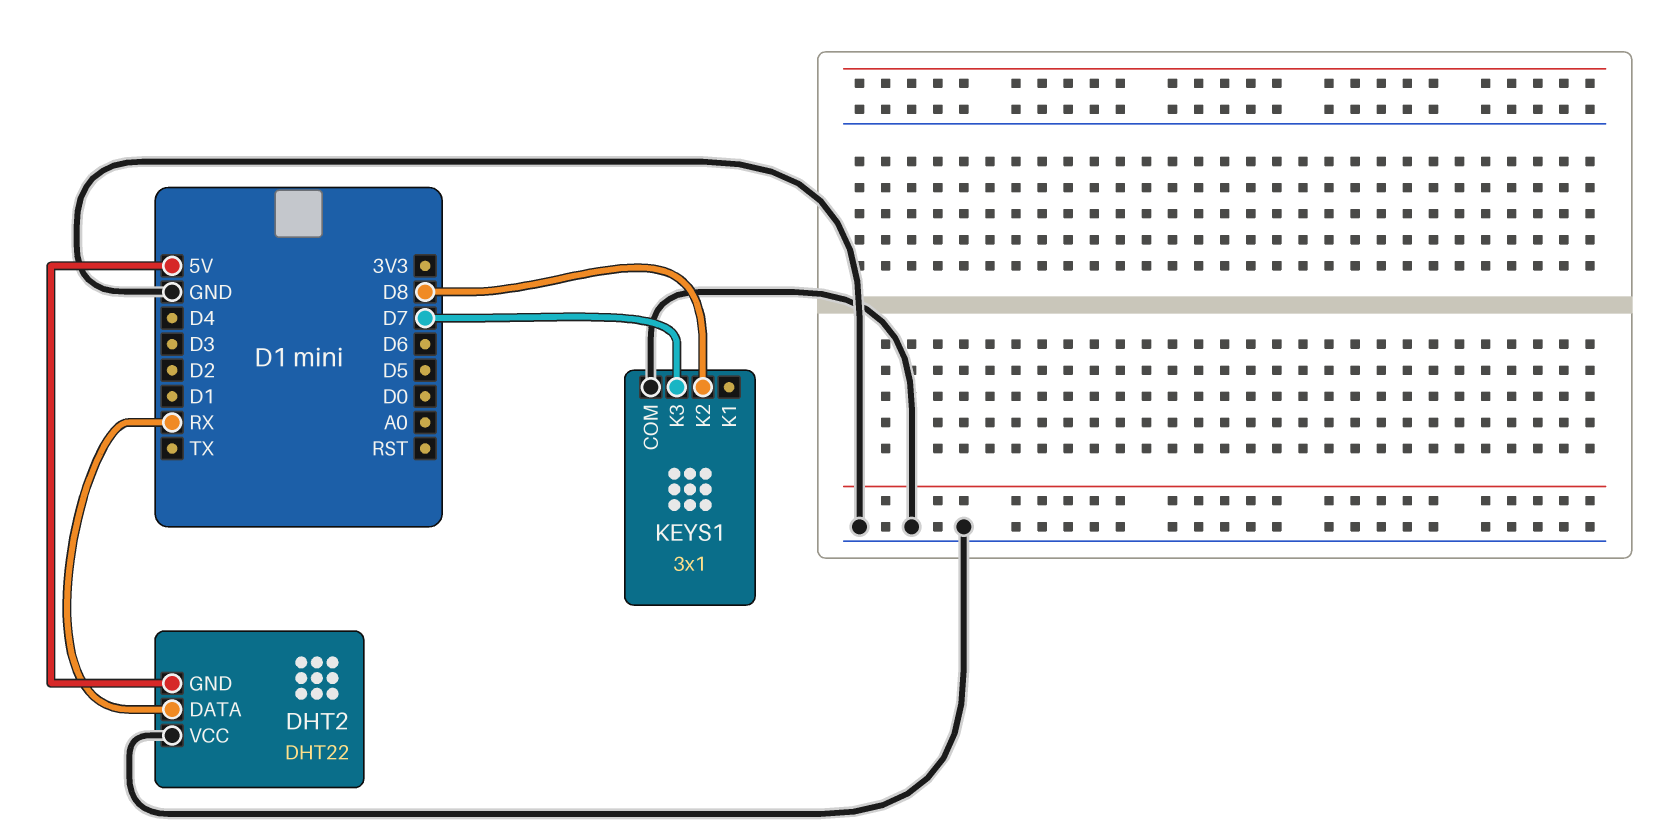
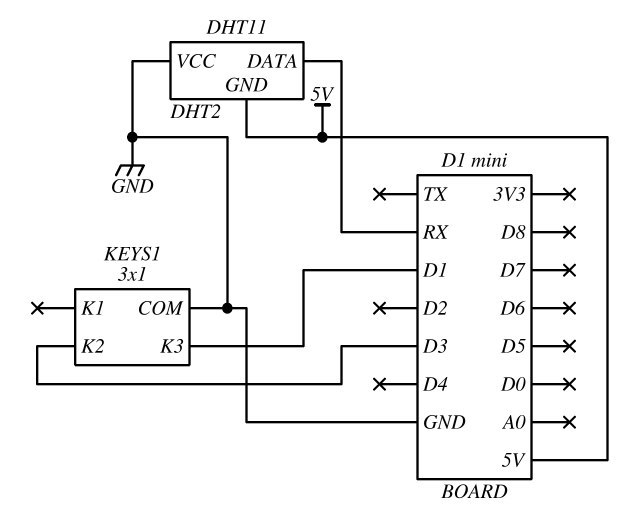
DHT2: DHT22 -> DHT11
KEYS1 pin K2: D8 -> D3
KEYS1 pin K3: D7 -> D1

